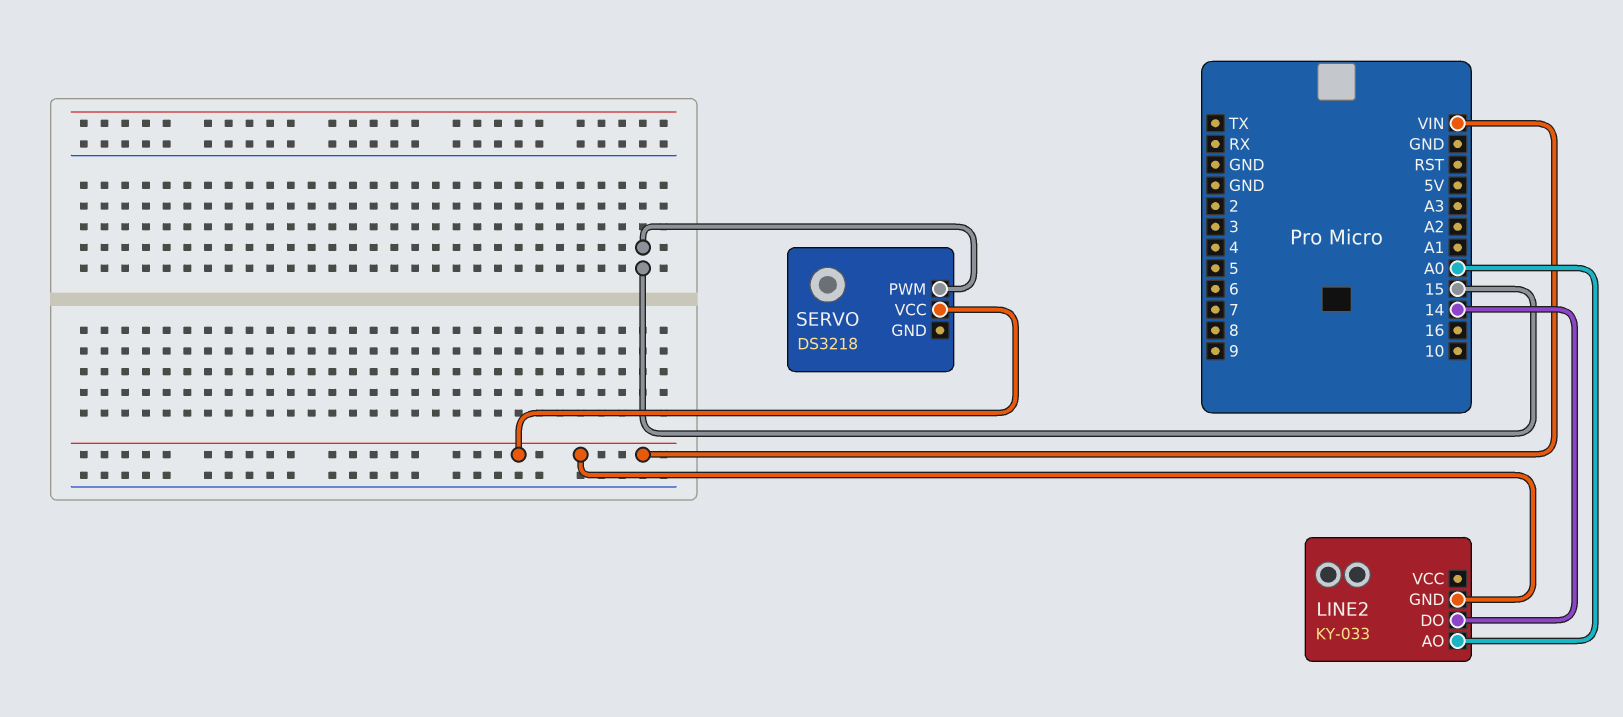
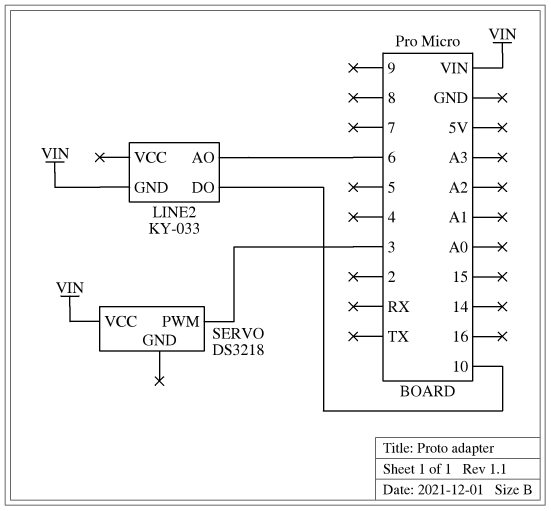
LINE2 pin AO: A0 -> 6
LINE2 pin DO: 14 -> 10
SERVO pin PWM: 15 -> 3

